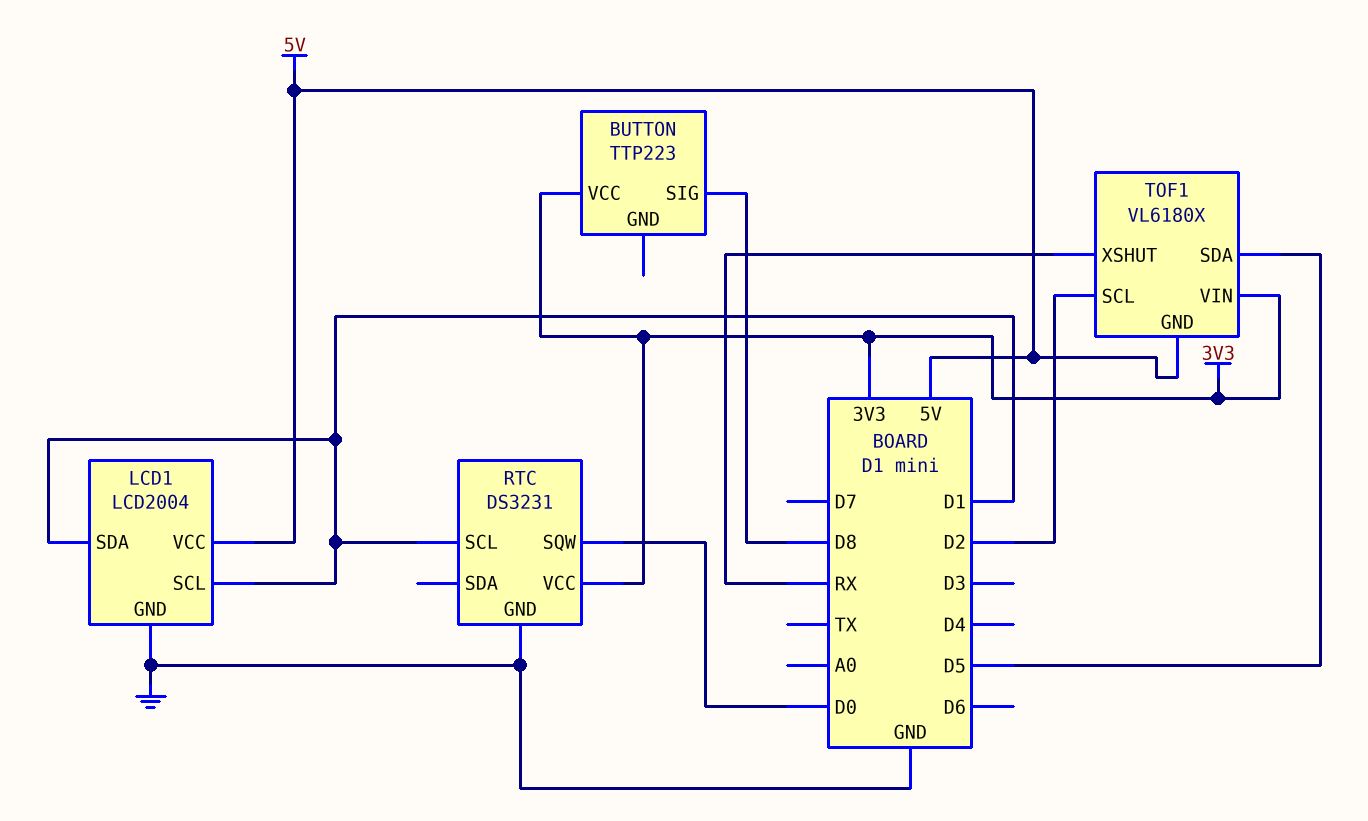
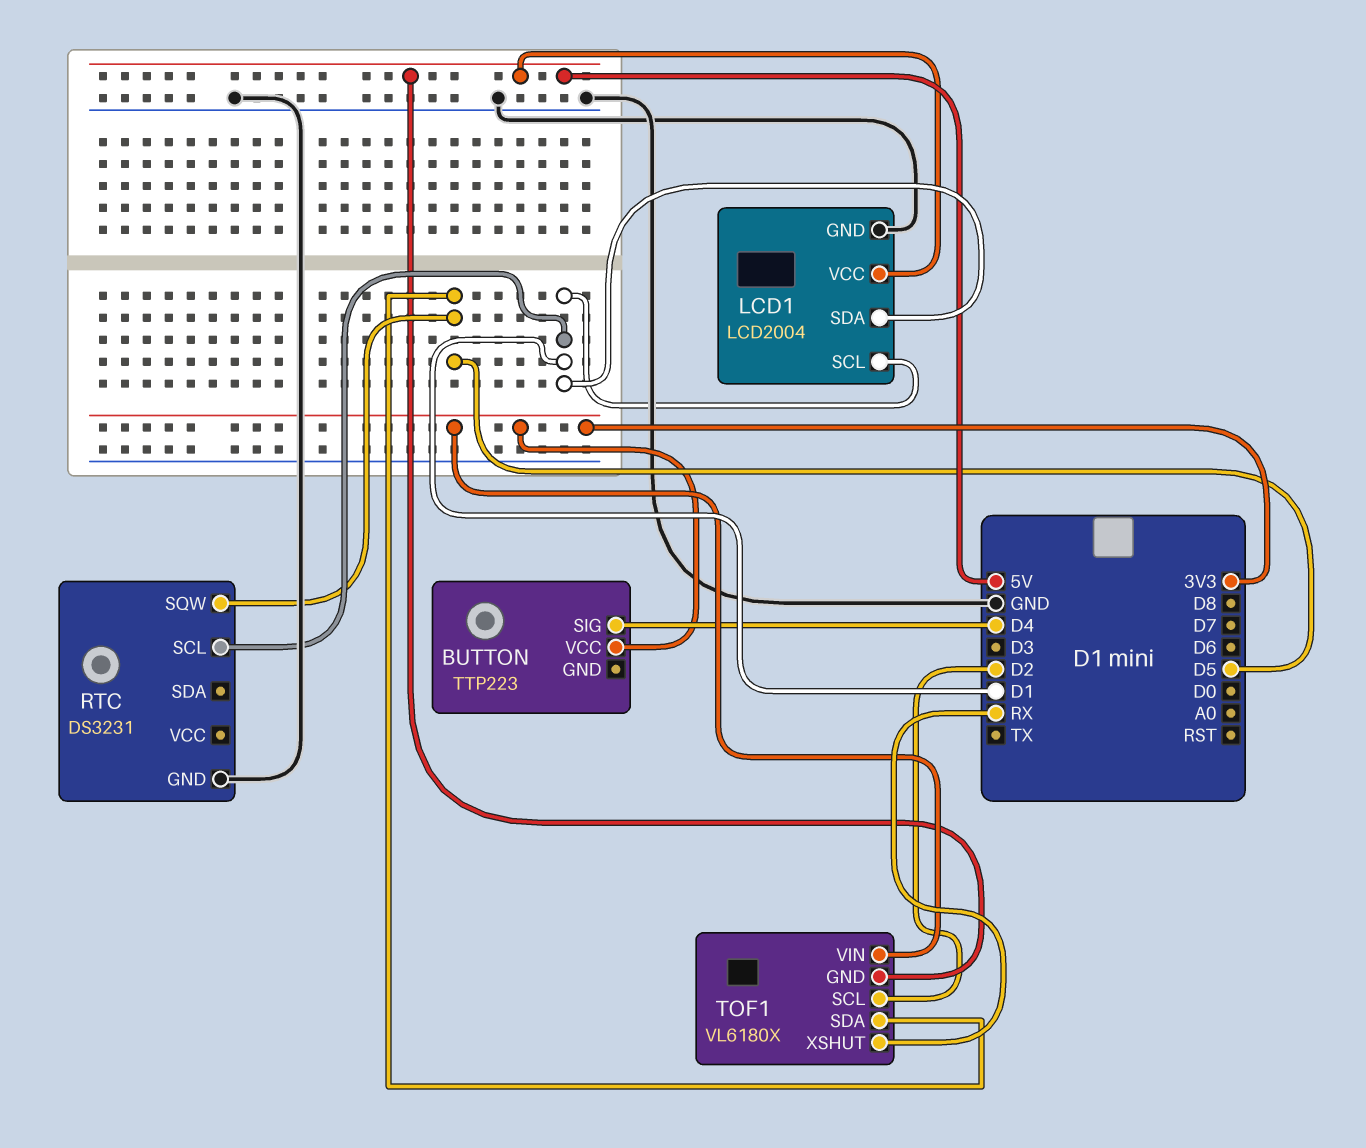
BUTTON pin SIG: D8 -> D4
RTC pin SQW: D0 -> D5
RTC pin VCC: 3V3 -> none

